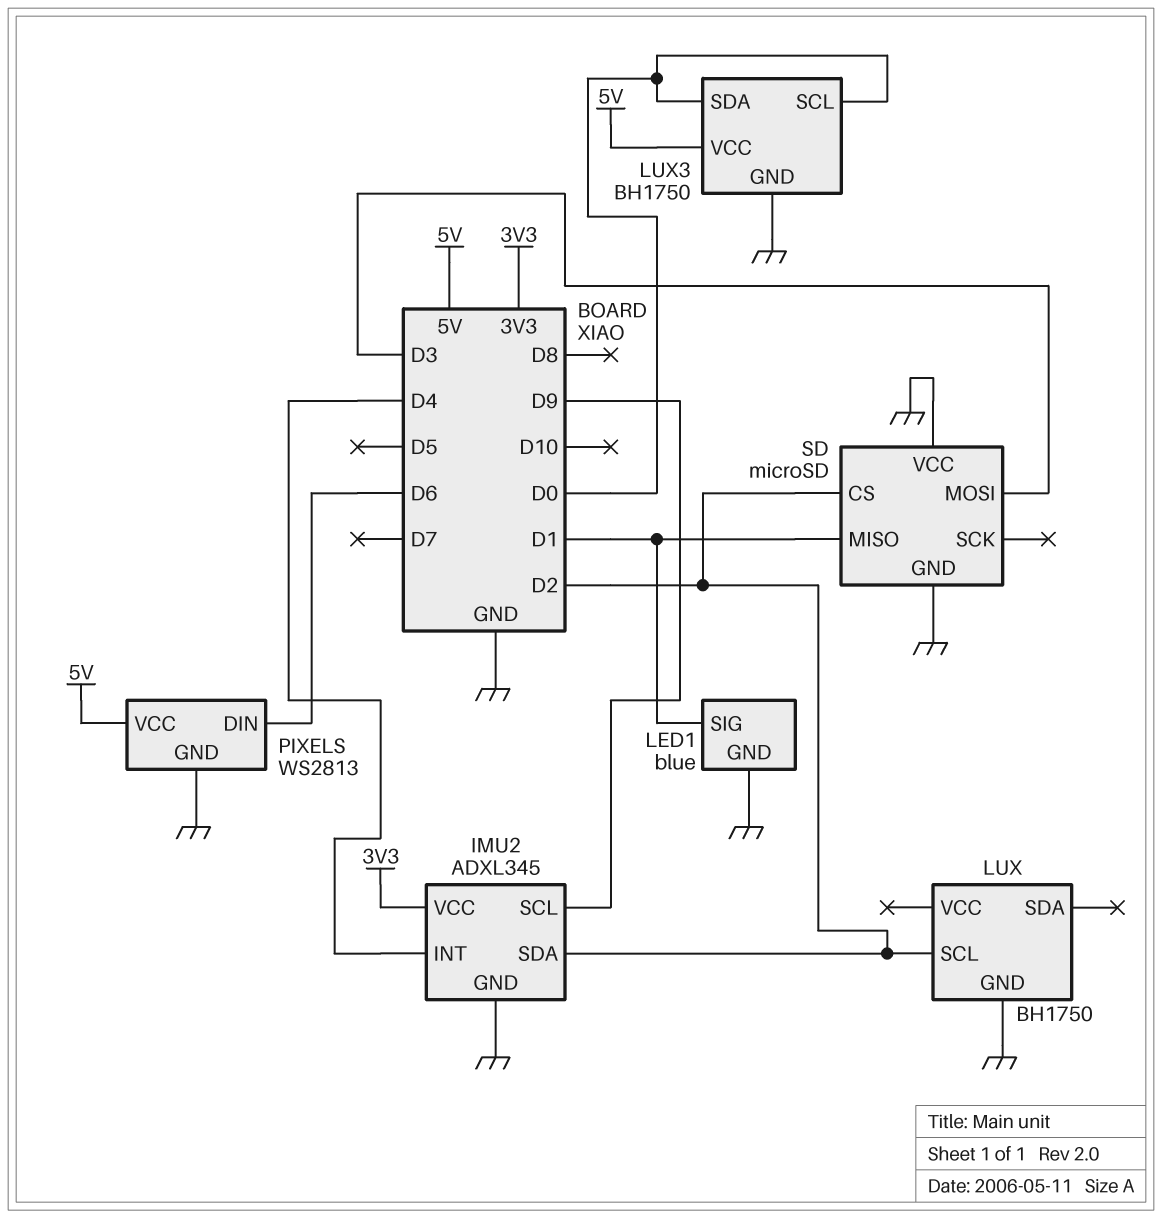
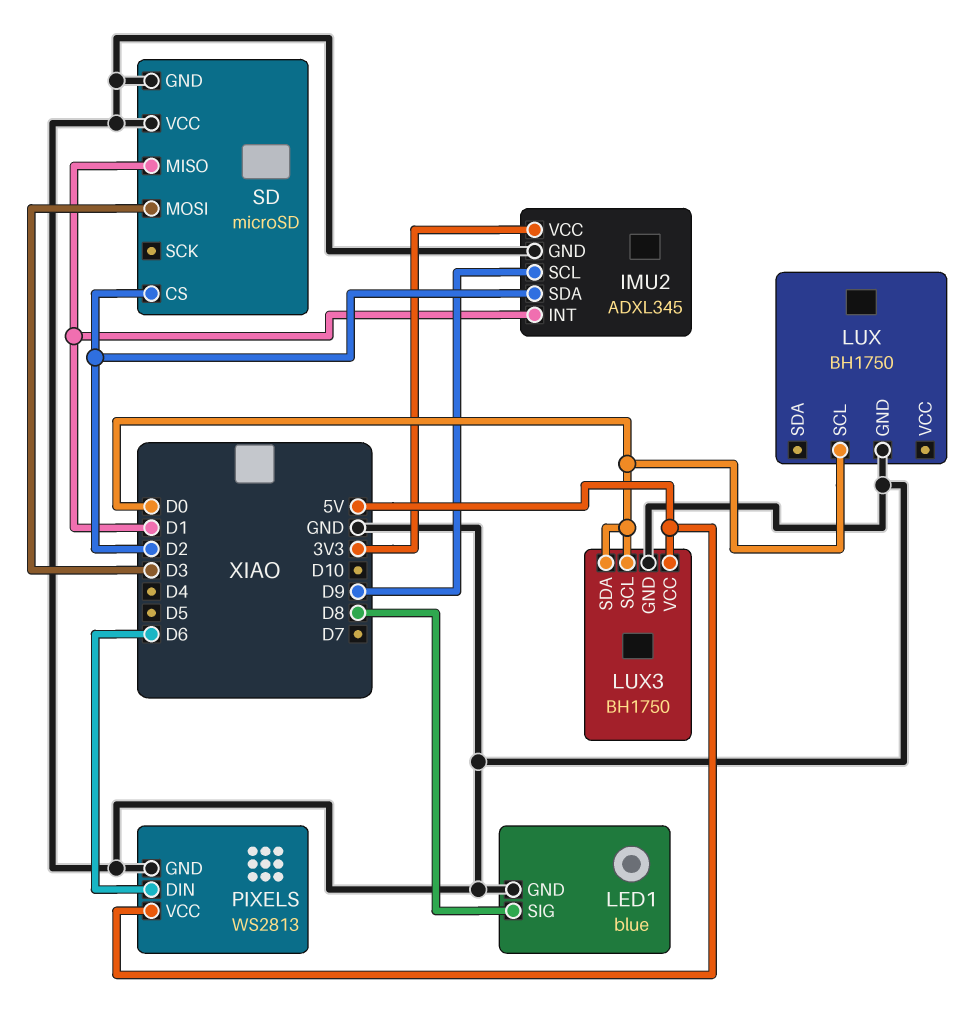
IMU2 pin INT: D4 -> D1
LED1 pin SIG: D1 -> D8
LUX pin SCL: D2 -> D0

